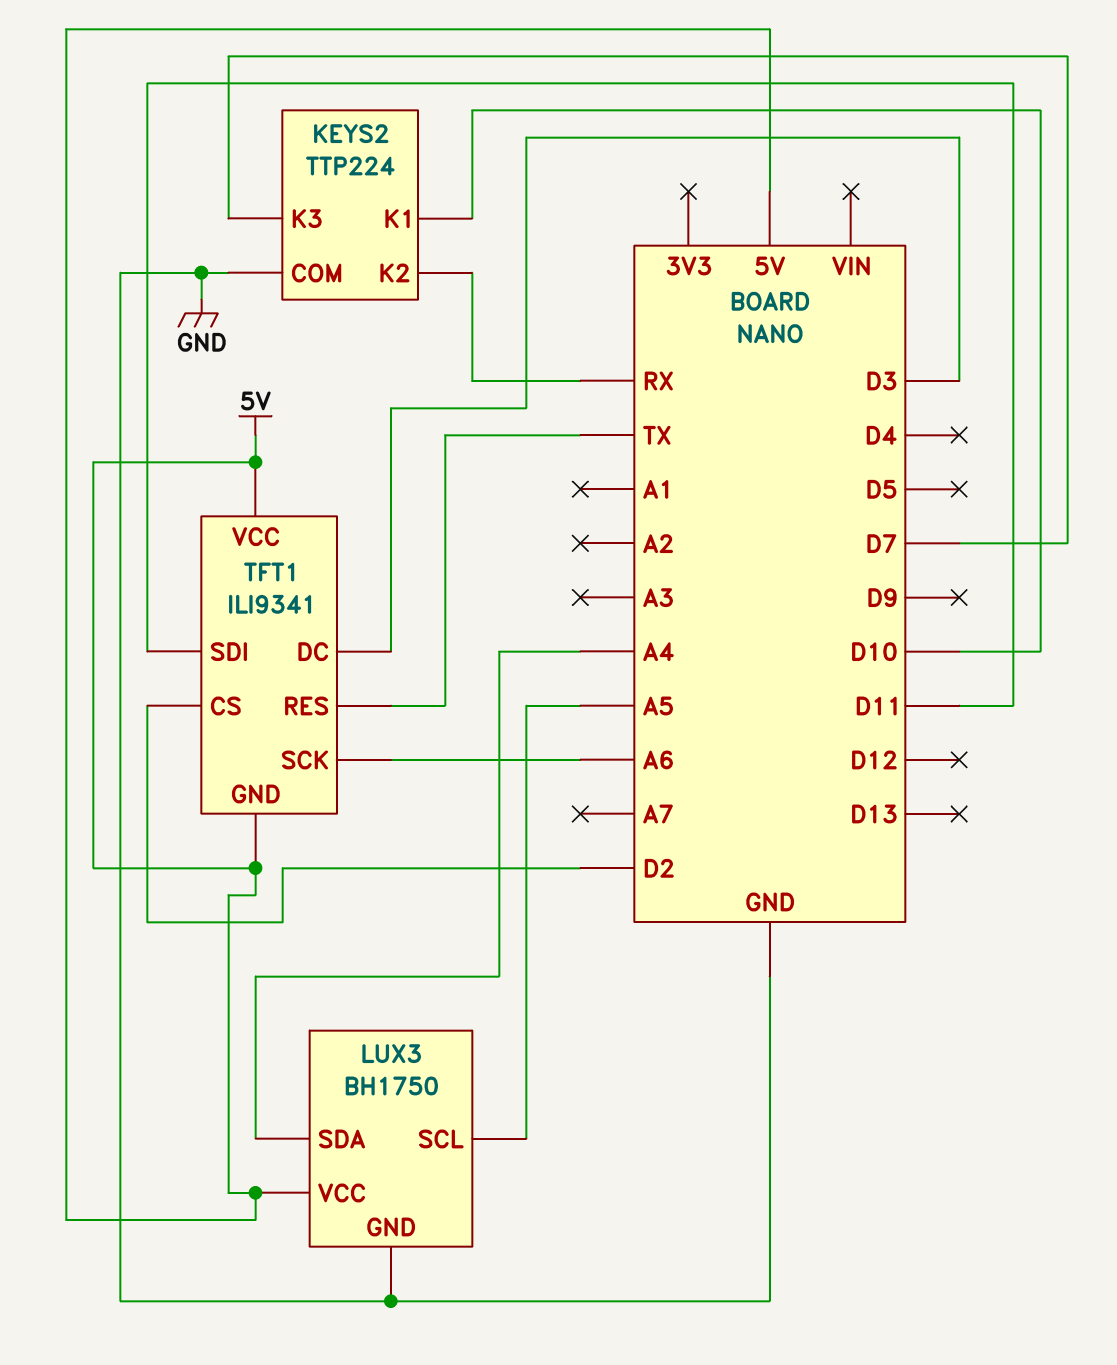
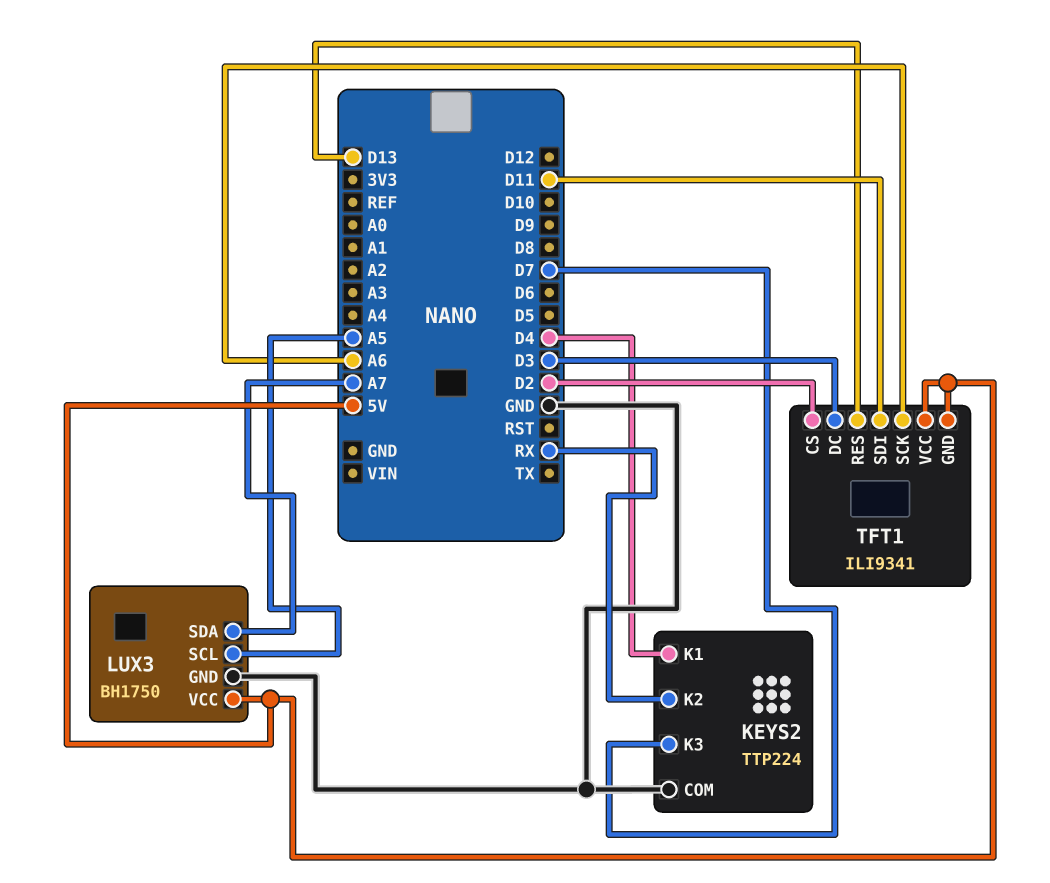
KEYS2 pin K1: D10 -> D4
LUX3 pin SDA: A4 -> A7
TFT1 pin RES: TX -> D13

